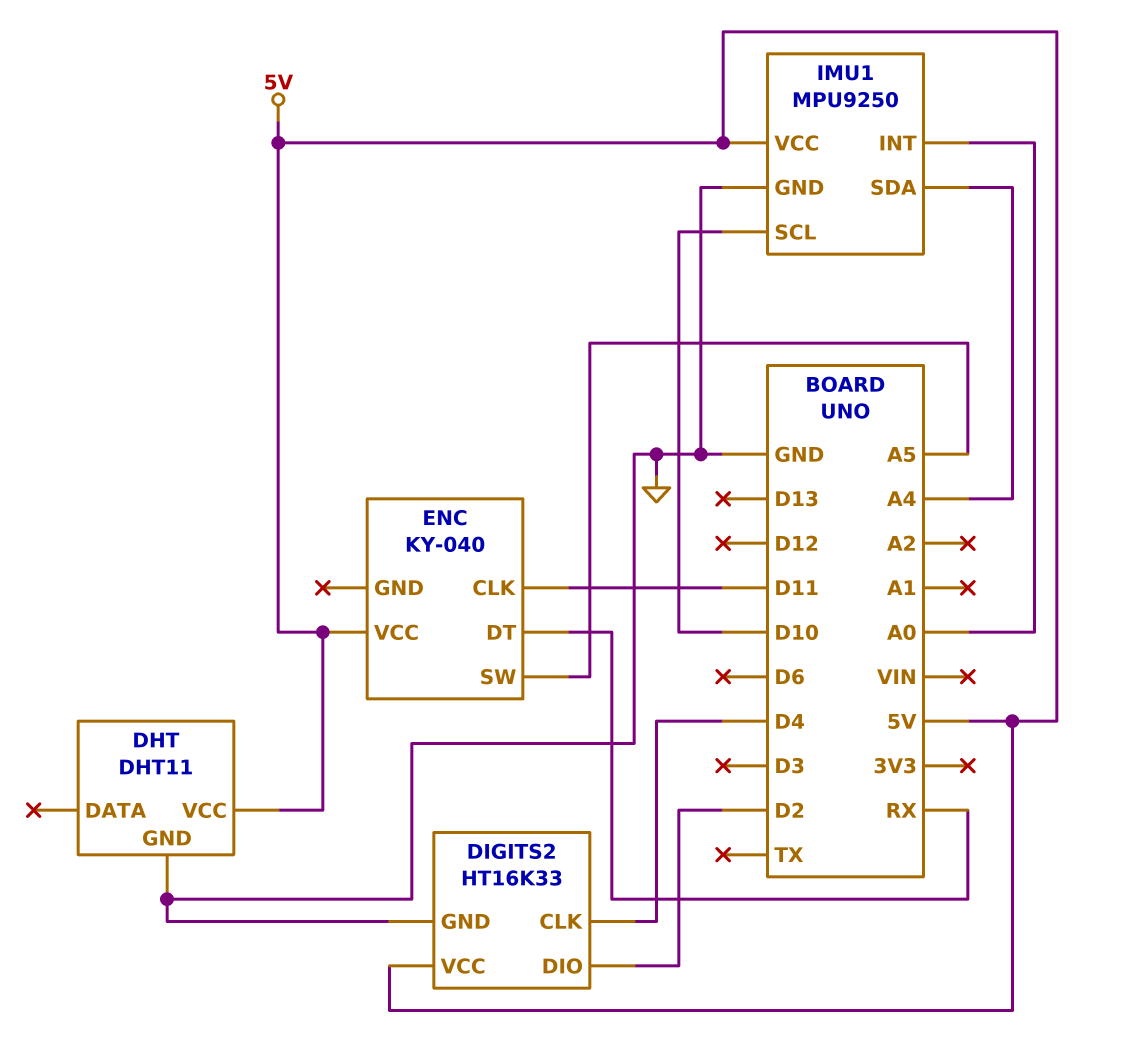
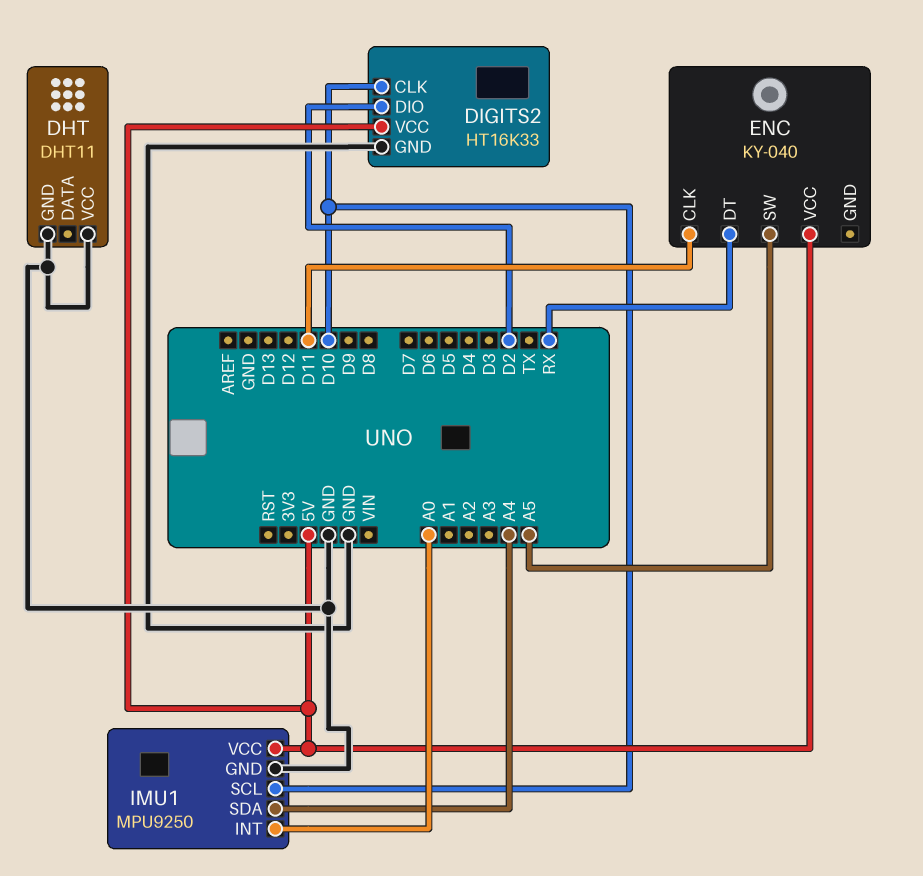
DHT pin VCC: 5V -> GND
DIGITS2 pin CLK: D4 -> D10

